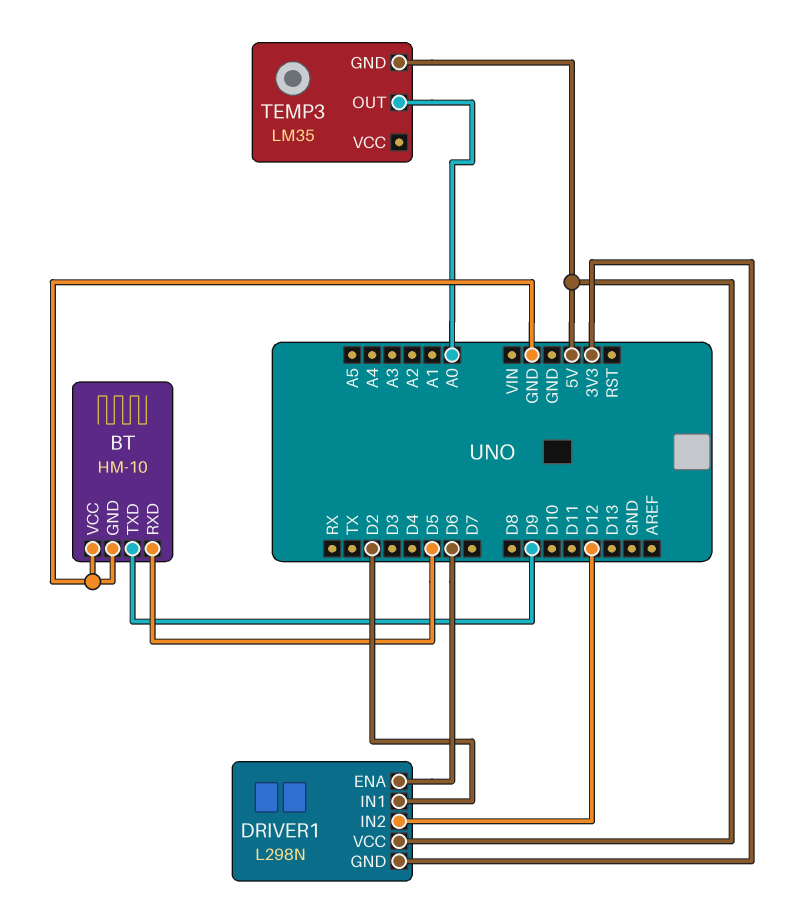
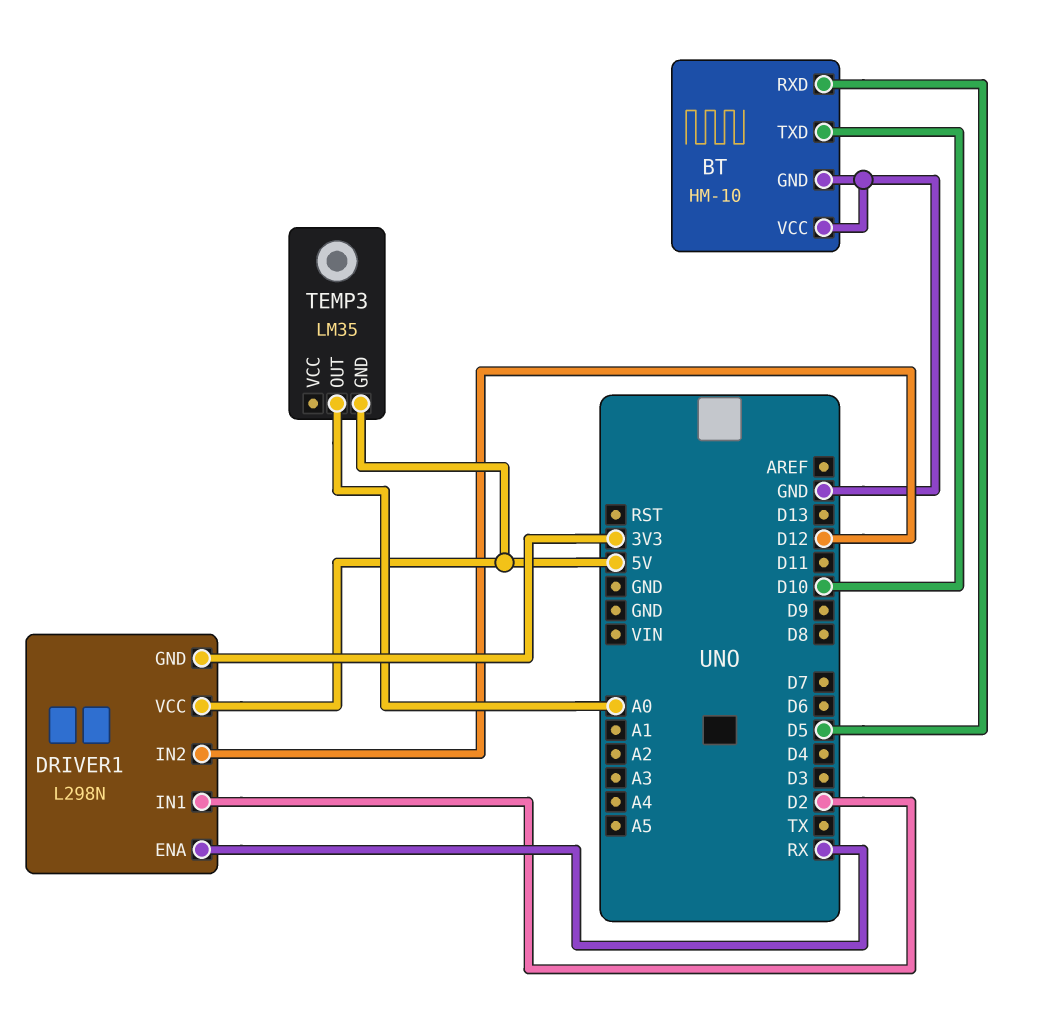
BT pin TXD: D9 -> D10
DRIVER1 pin ENA: D6 -> RX

